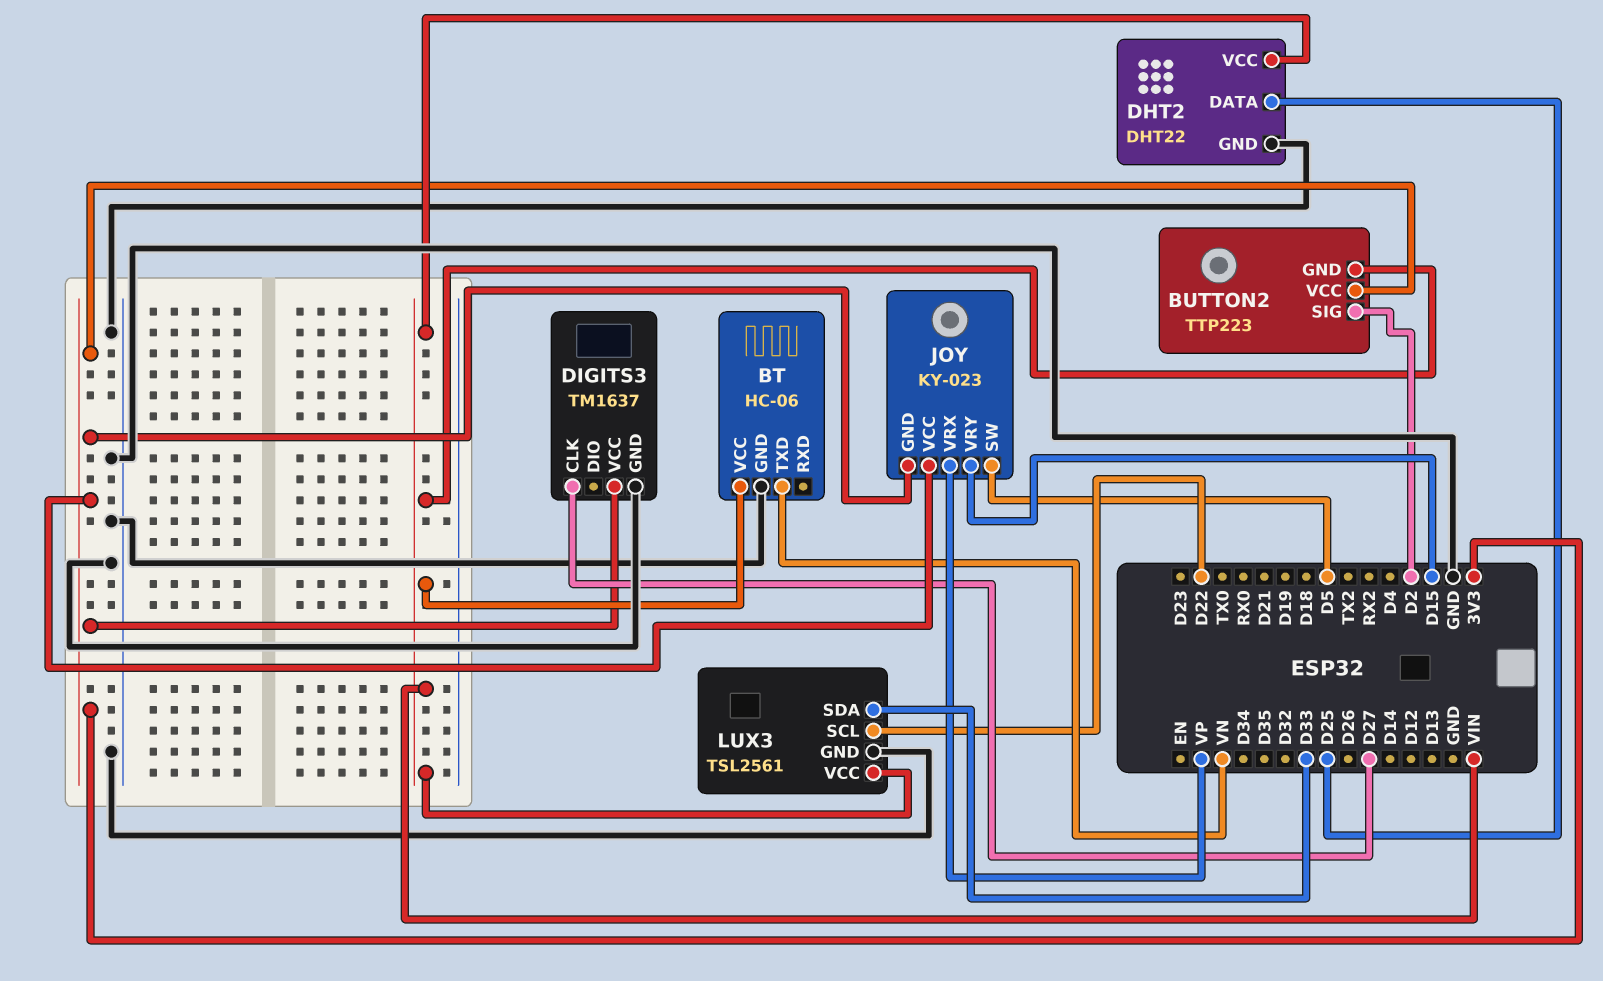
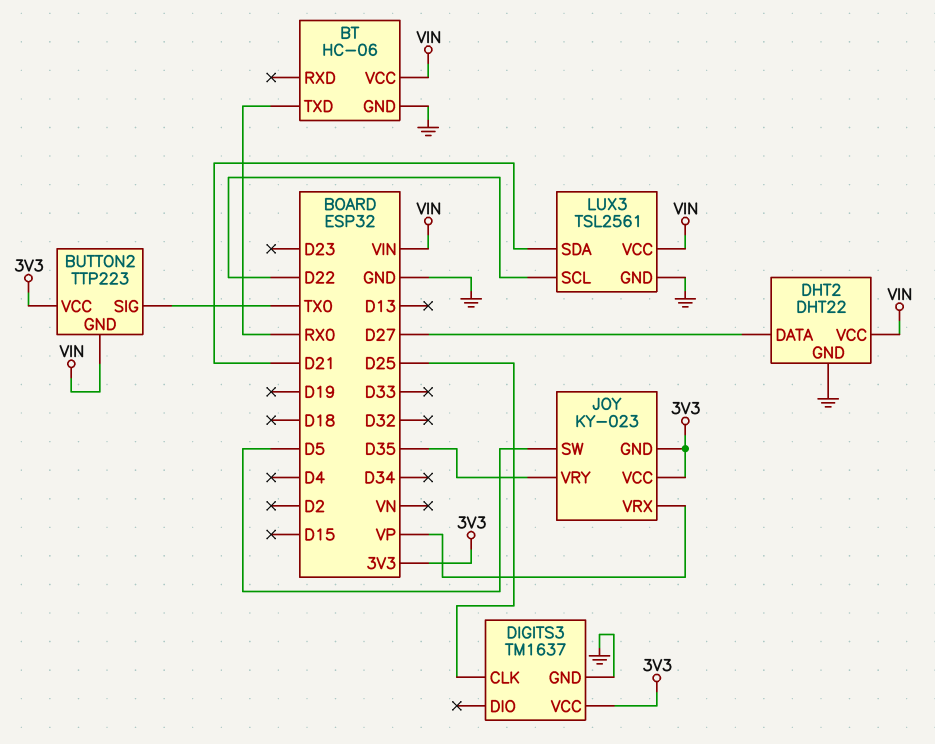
BT pin TXD: VN -> RX0
BUTTON2 pin SIG: D2 -> TX0
DHT2 pin DATA: D25 -> D27
DIGITS3 pin CLK: D27 -> D25
JOY pin VRY: D15 -> D35
LUX3 pin SDA: D33 -> D21

